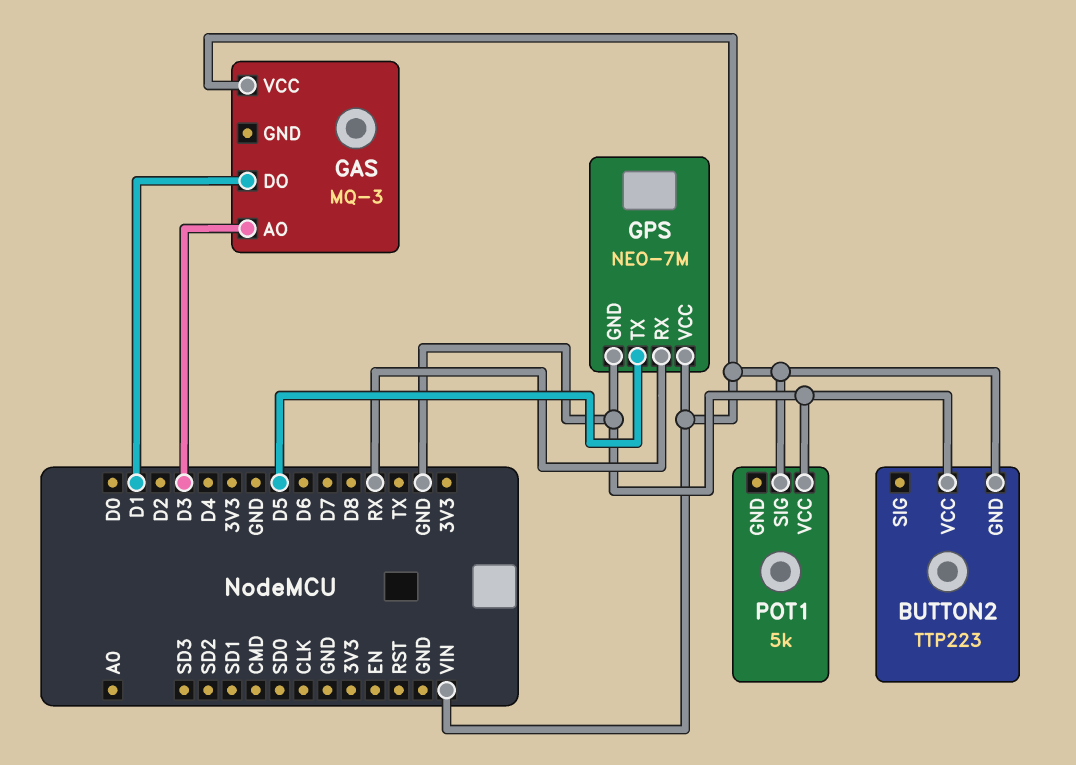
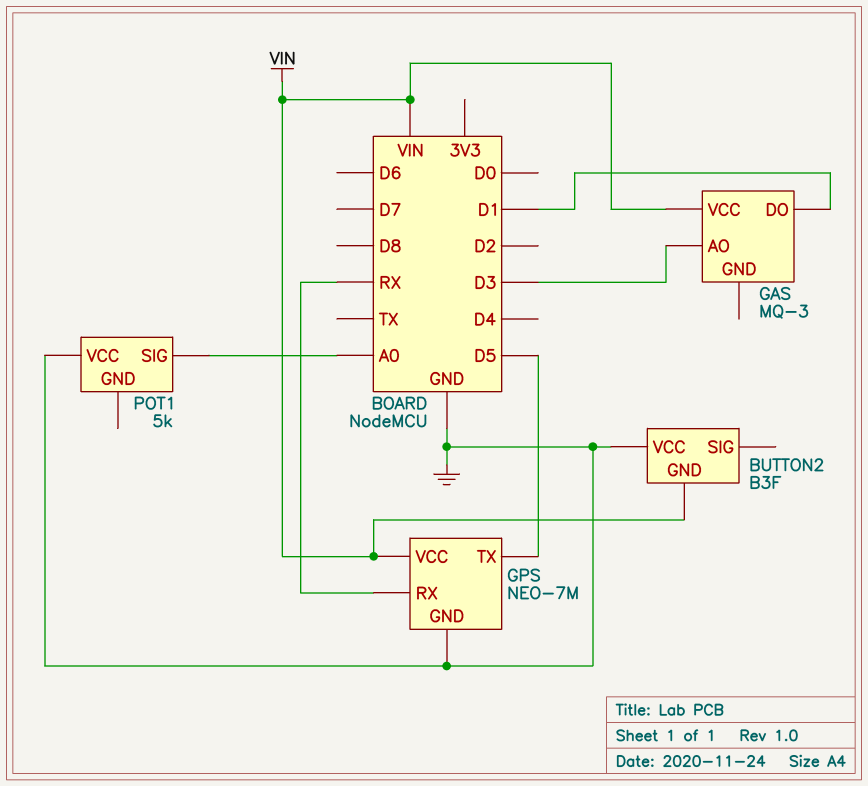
BUTTON2: TTP223 -> B3F
POT1 pin SIG: VIN -> A0

